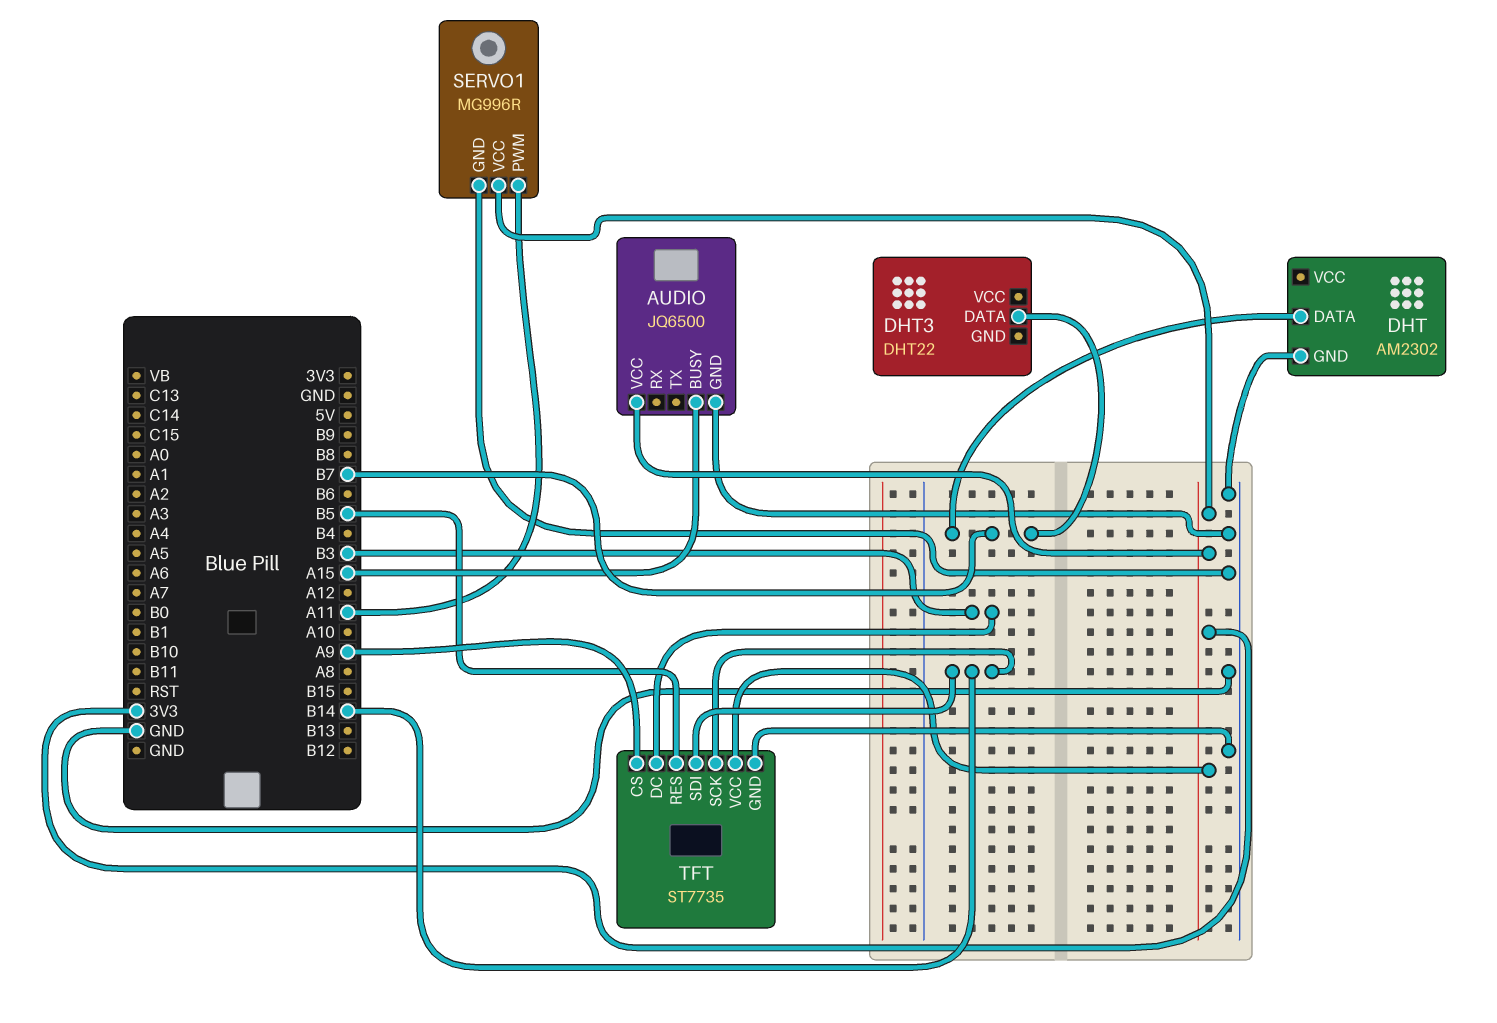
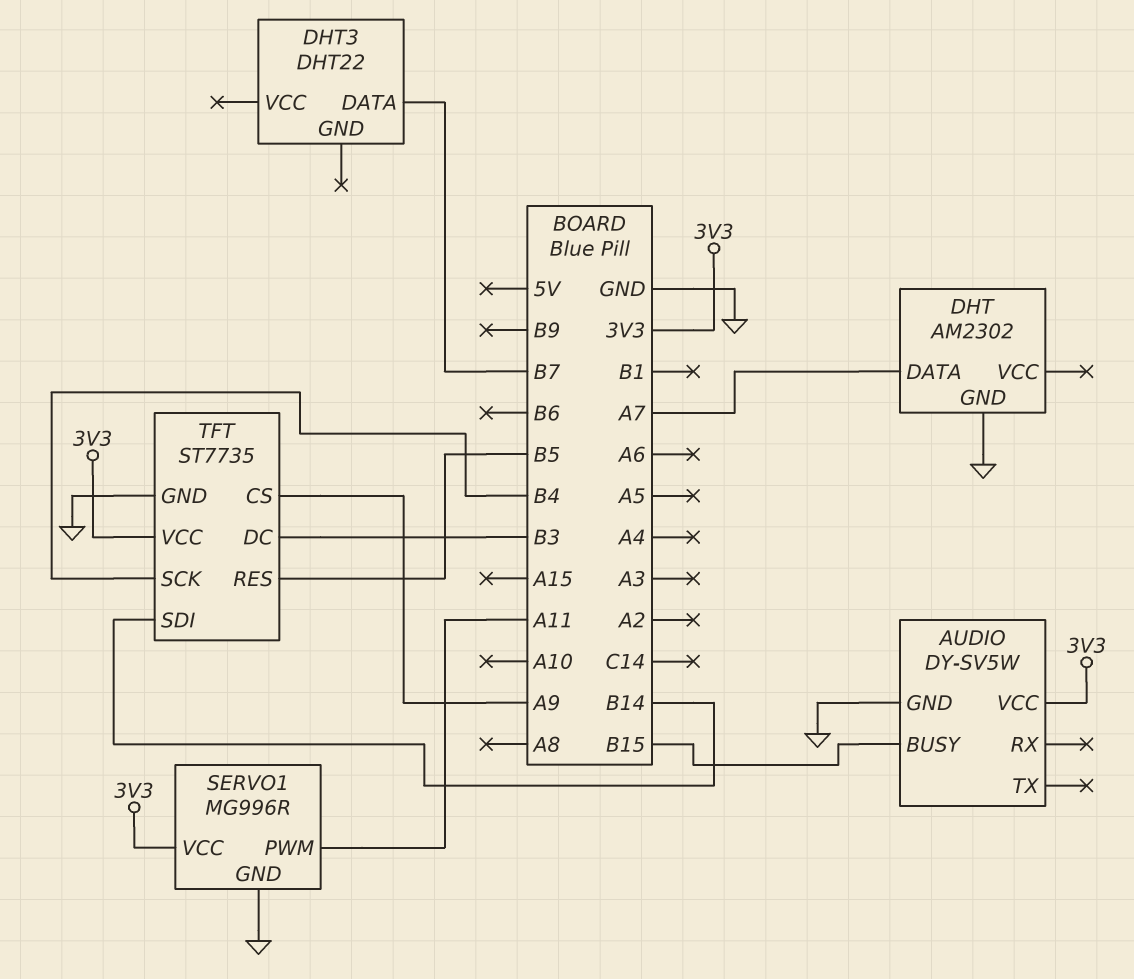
AUDIO: JQ6500 -> DY-SV5W
AUDIO pin BUSY: A15 -> B15
DHT pin DATA: B7 -> A7
TFT pin SCK: B14 -> B4

